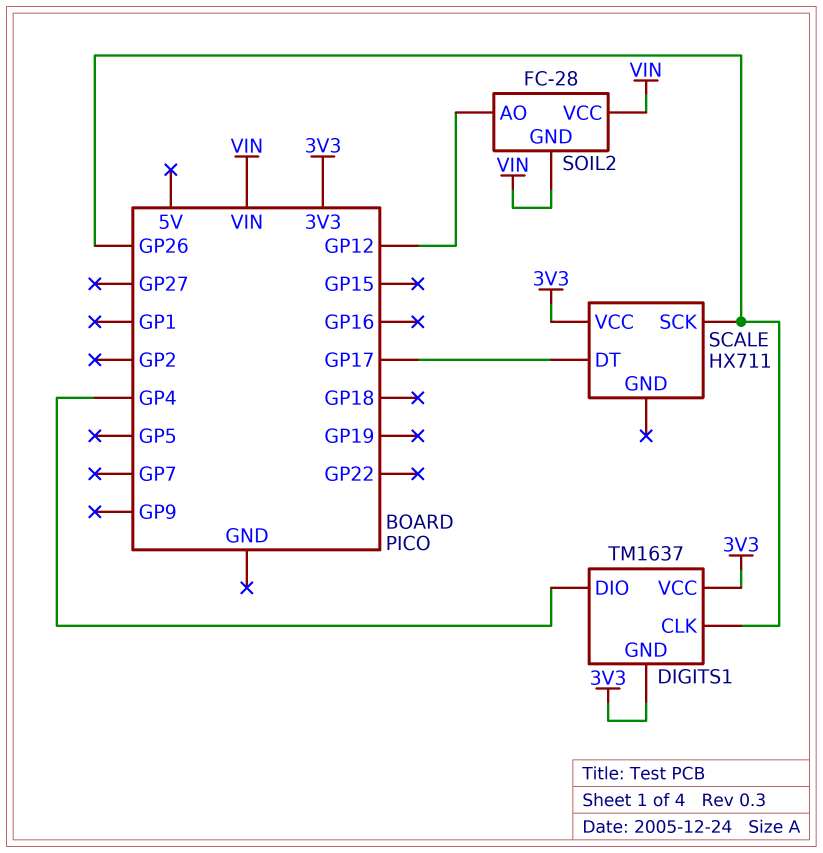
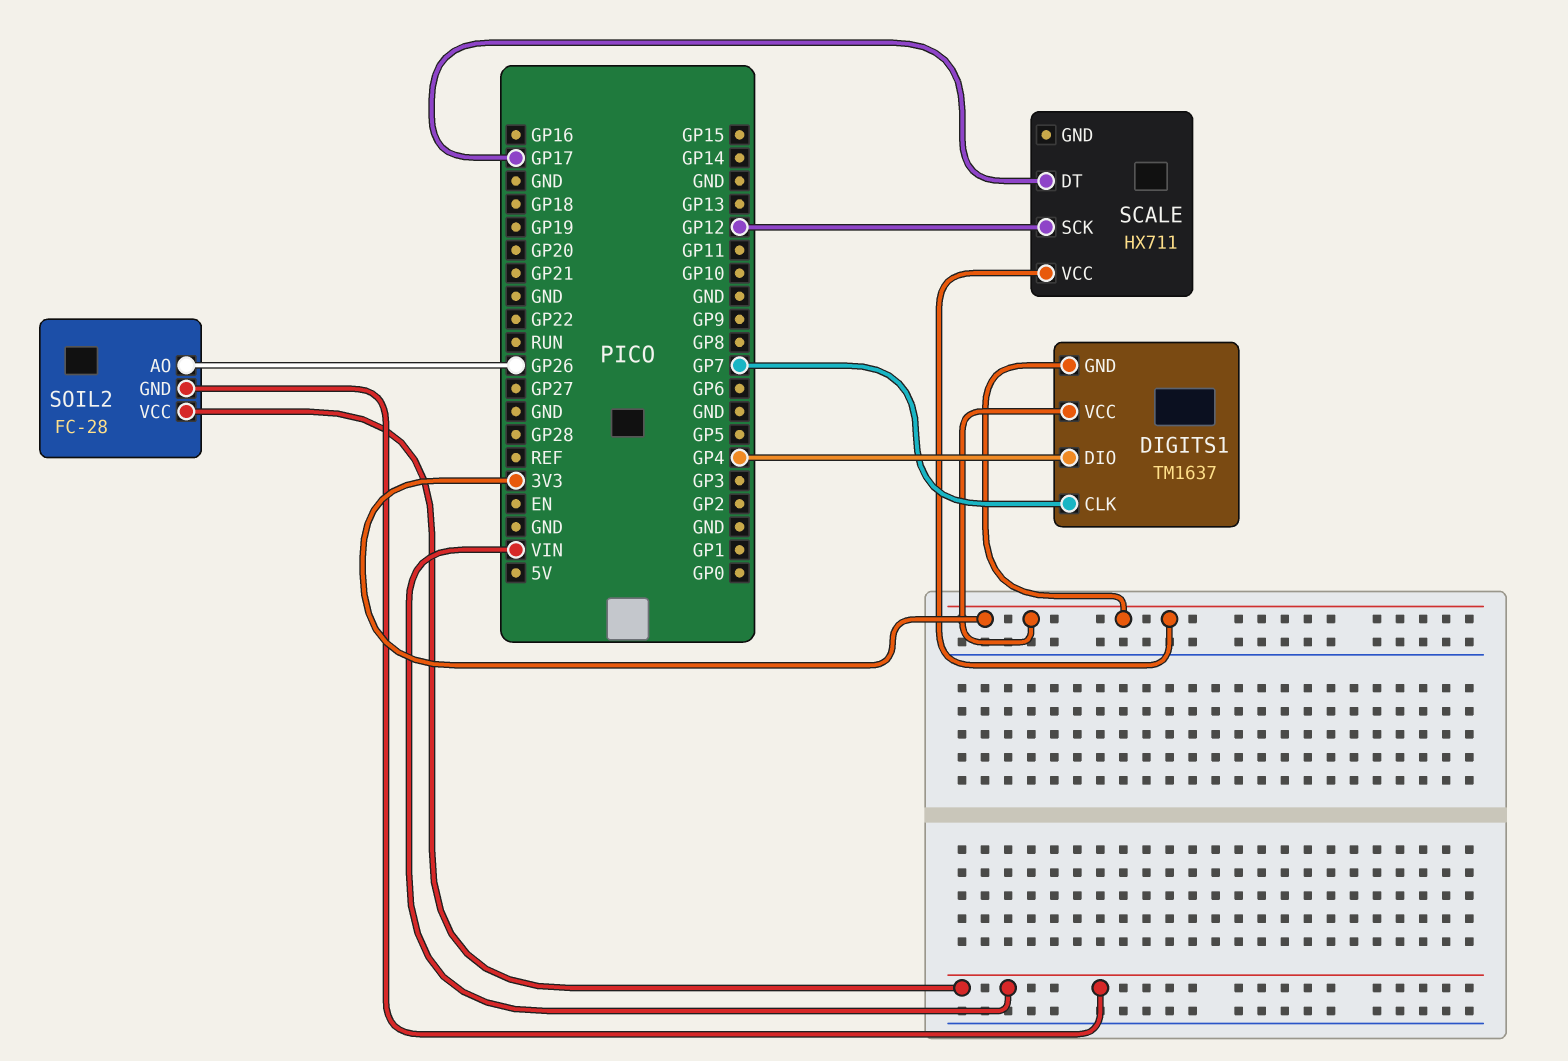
DIGITS1 pin CLK: GP26 -> GP7
SCALE pin SCK: GP26 -> GP12
SOIL2 pin AO: GP12 -> GP26

